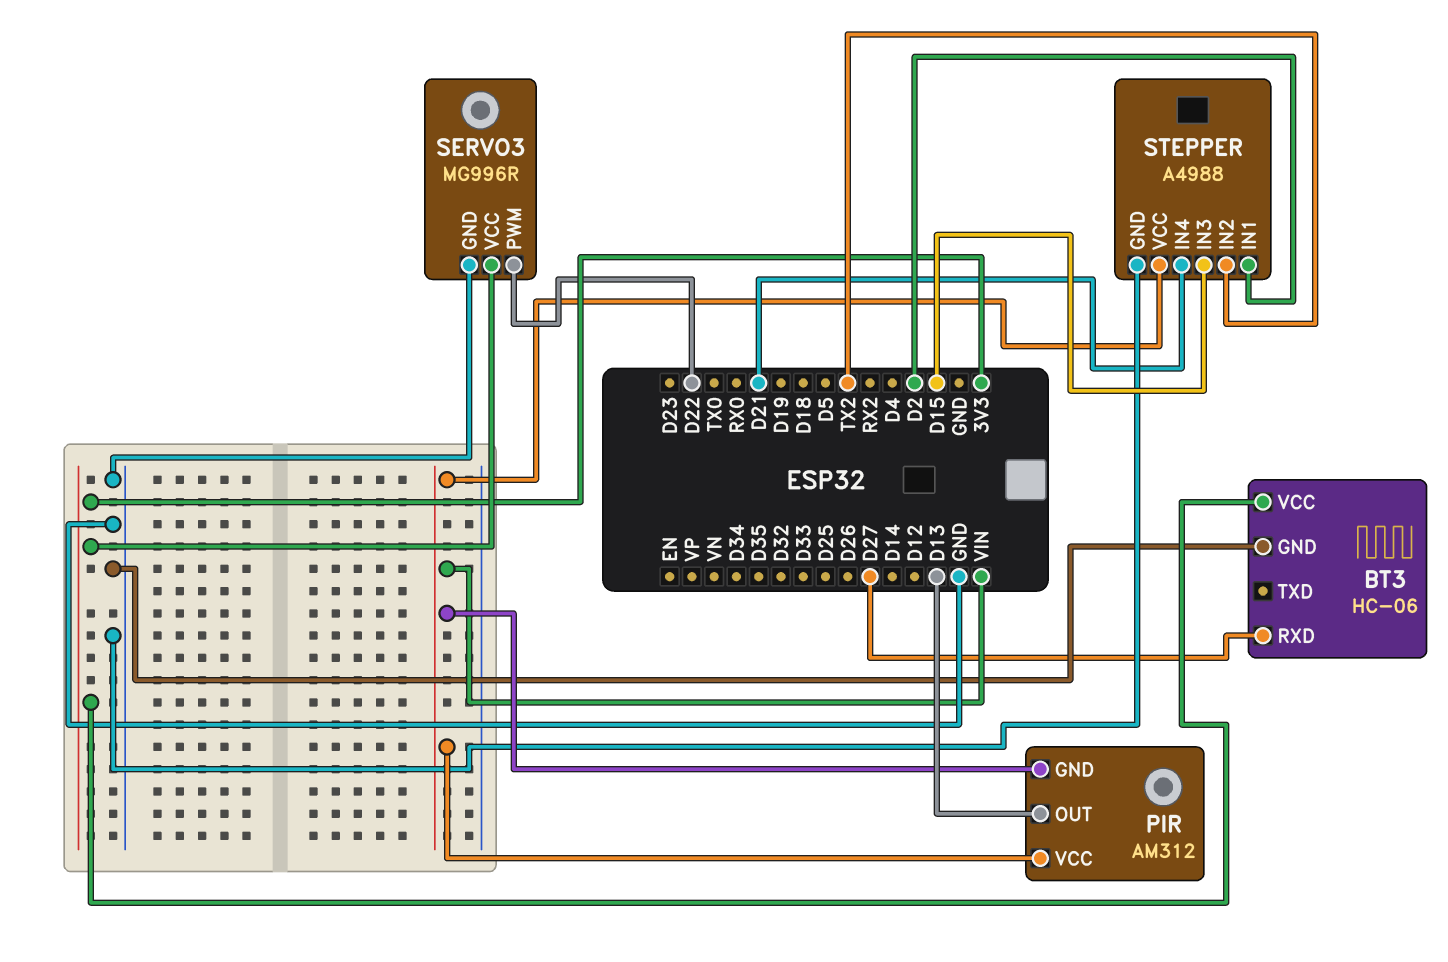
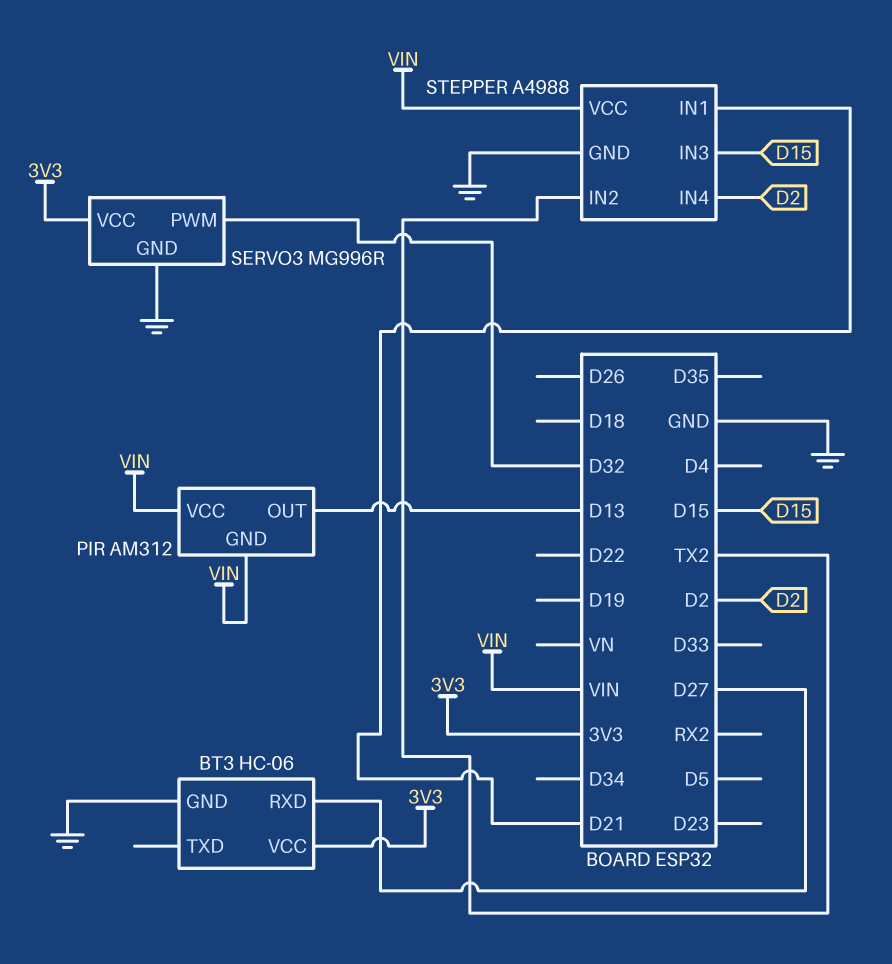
SERVO3 pin PWM: D22 -> D32
STEPPER pin IN1: D2 -> D21
STEPPER pin IN4: D21 -> D2

